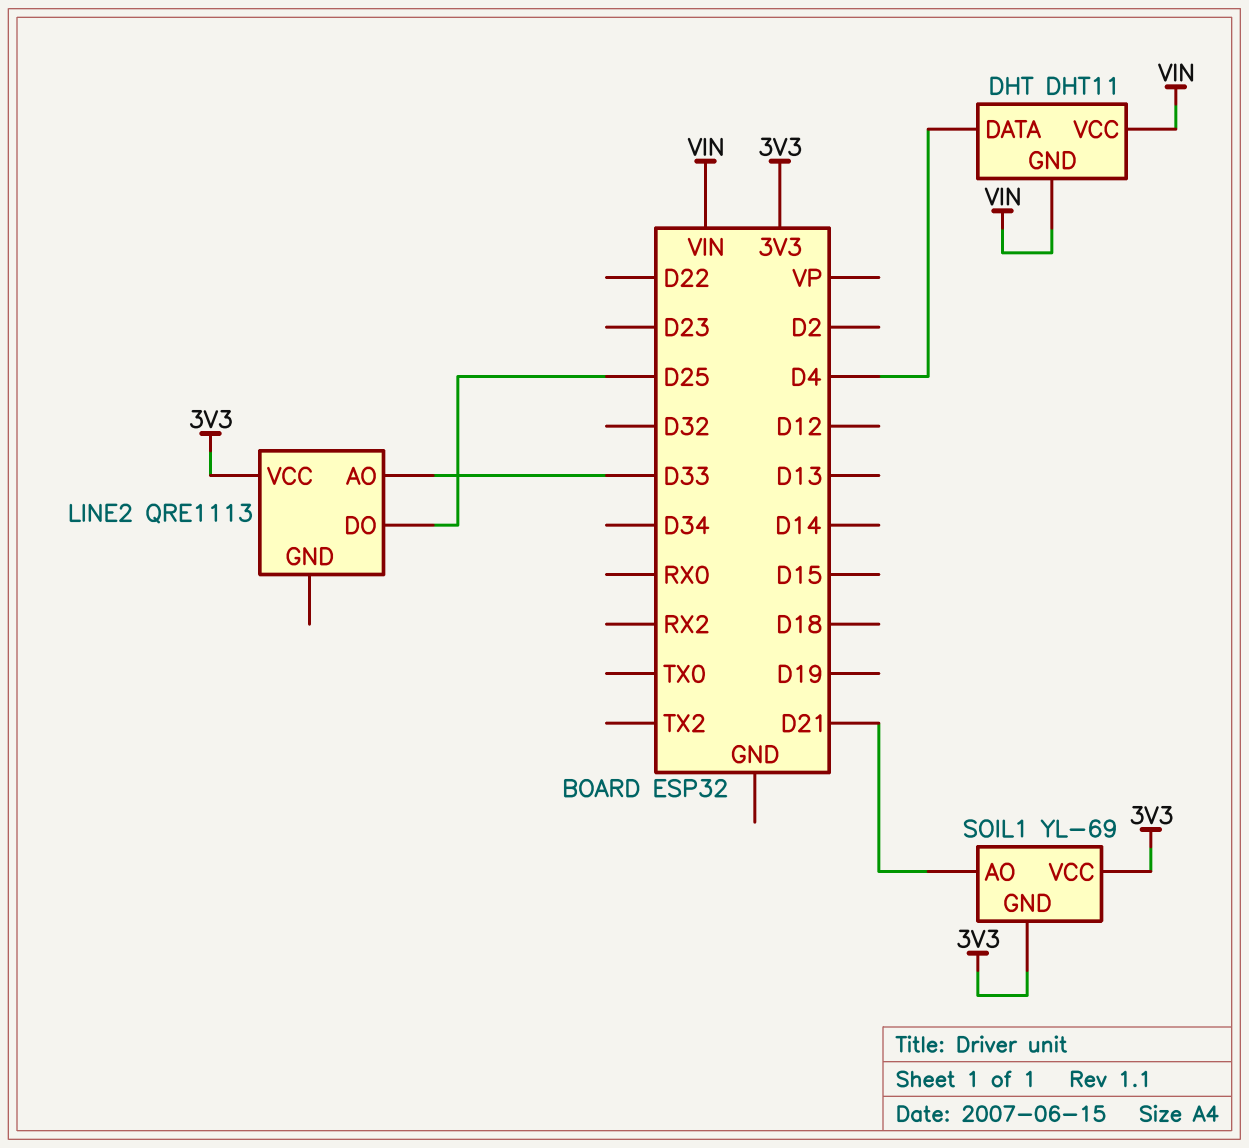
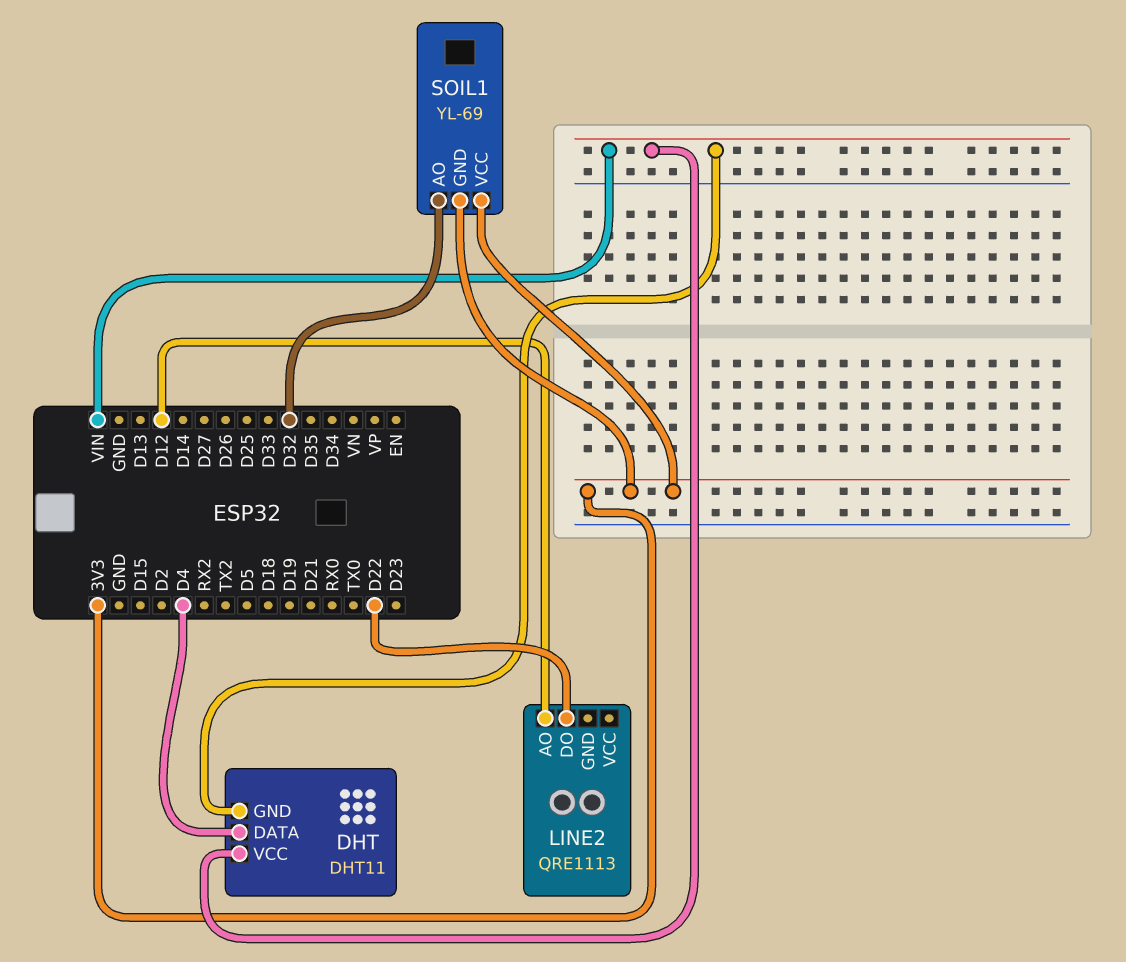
LINE2 pin AO: D33 -> D12
LINE2 pin DO: D25 -> D22
LINE2 pin VCC: 3V3 -> none
SOIL1 pin AO: D21 -> D32

